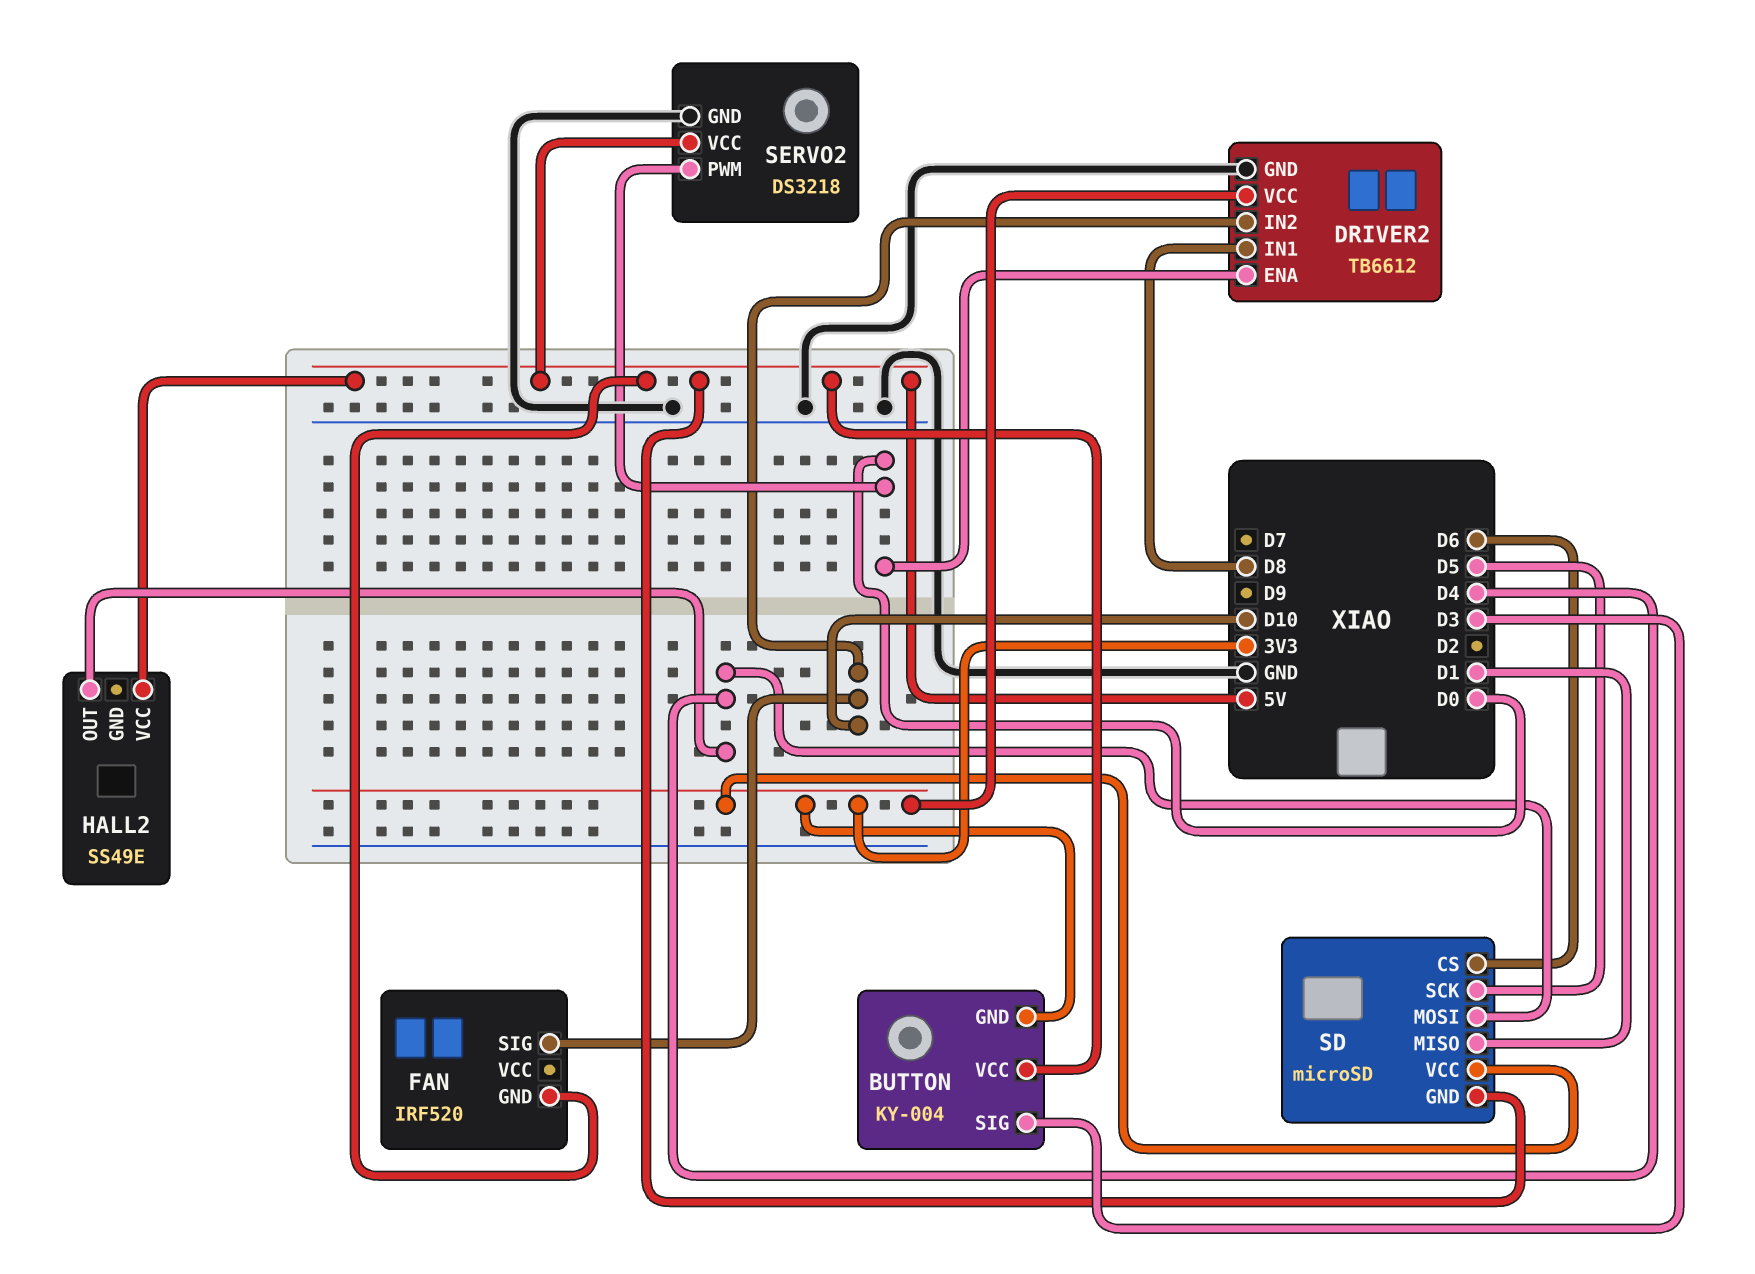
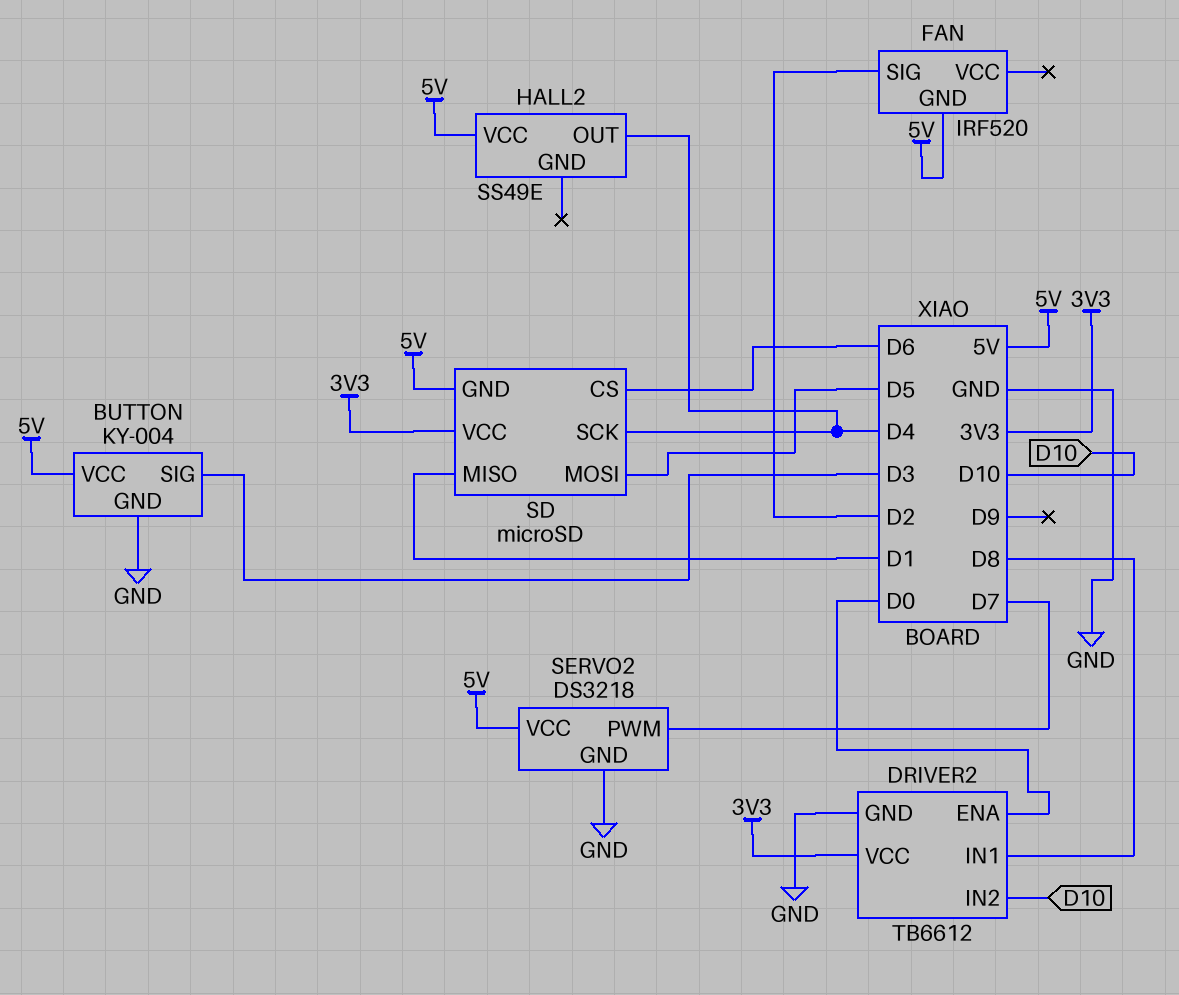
BUTTON pin GND: 3V3 -> GND
FAN pin SIG: D10 -> D2
SD pin MOSI: D4 -> D5
SD pin SCK: D5 -> D4
SERVO2 pin PWM: D0 -> D7

